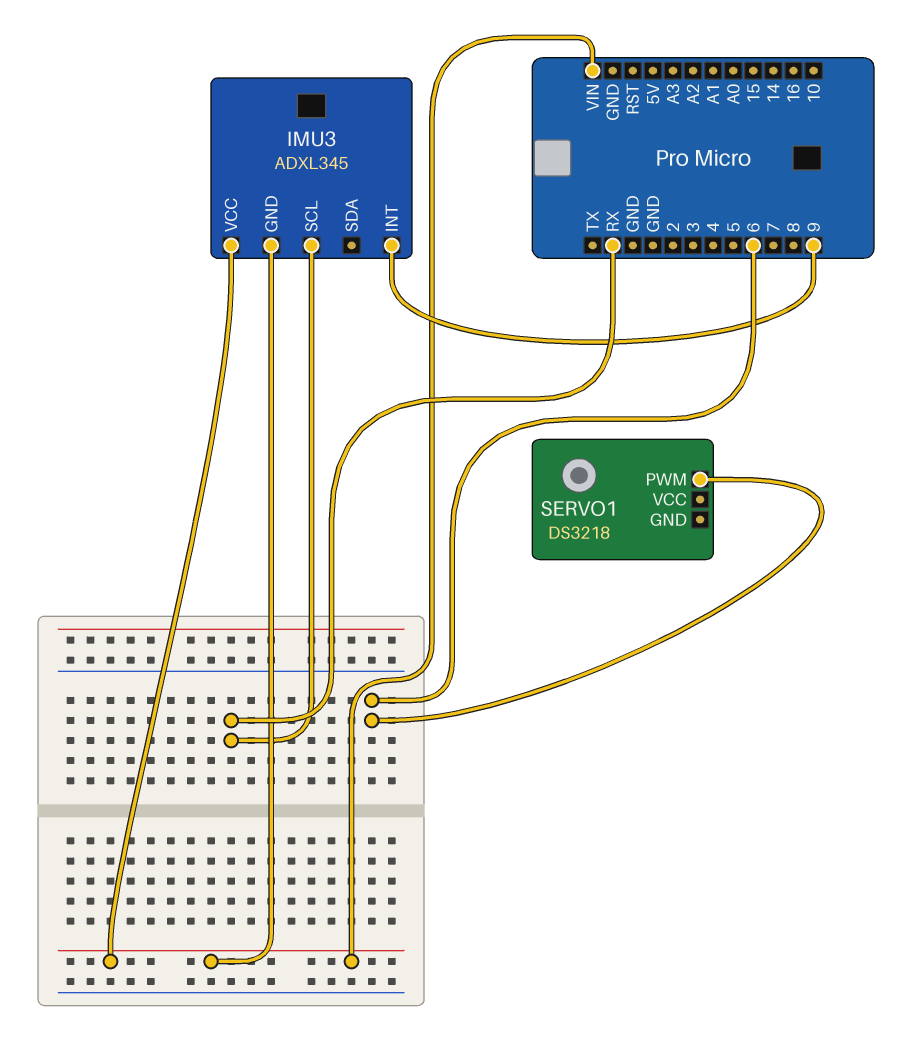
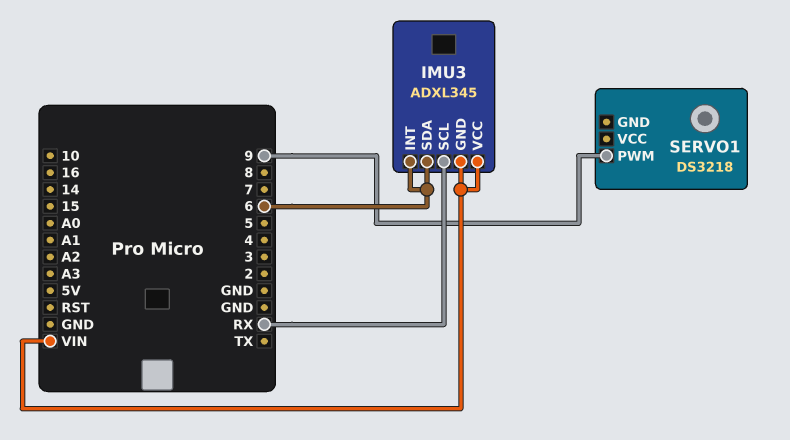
IMU3 pin INT: 9 -> 6
IMU3 pin SDA: none -> 6
SERVO1 pin PWM: 6 -> 9

